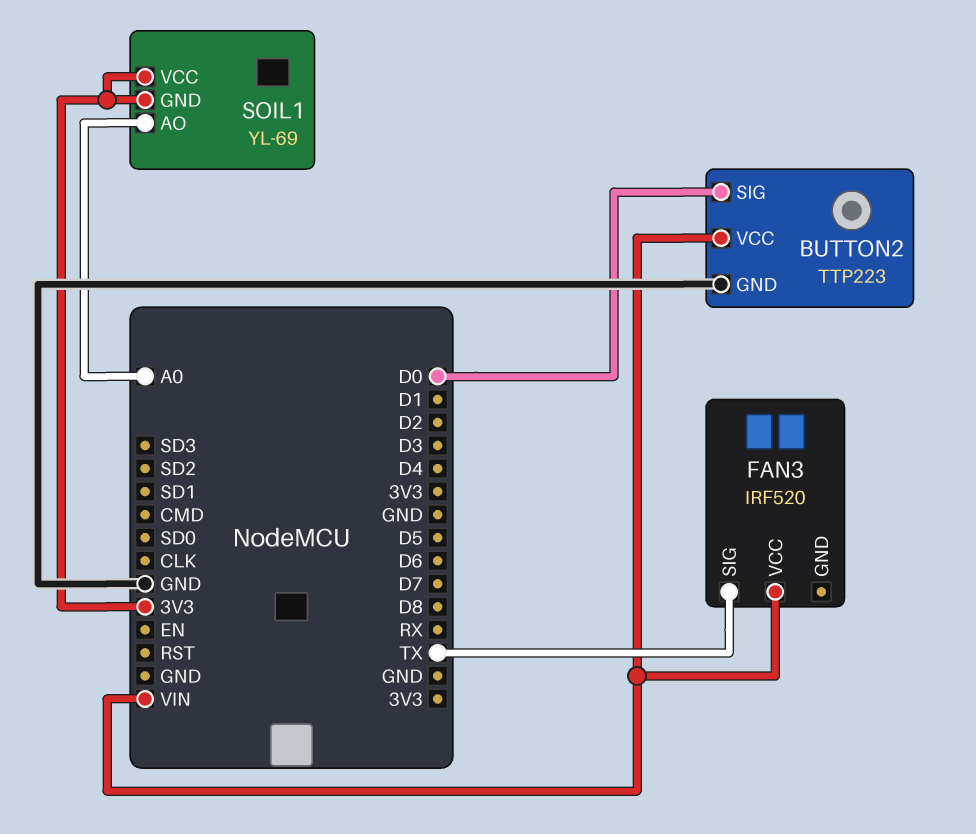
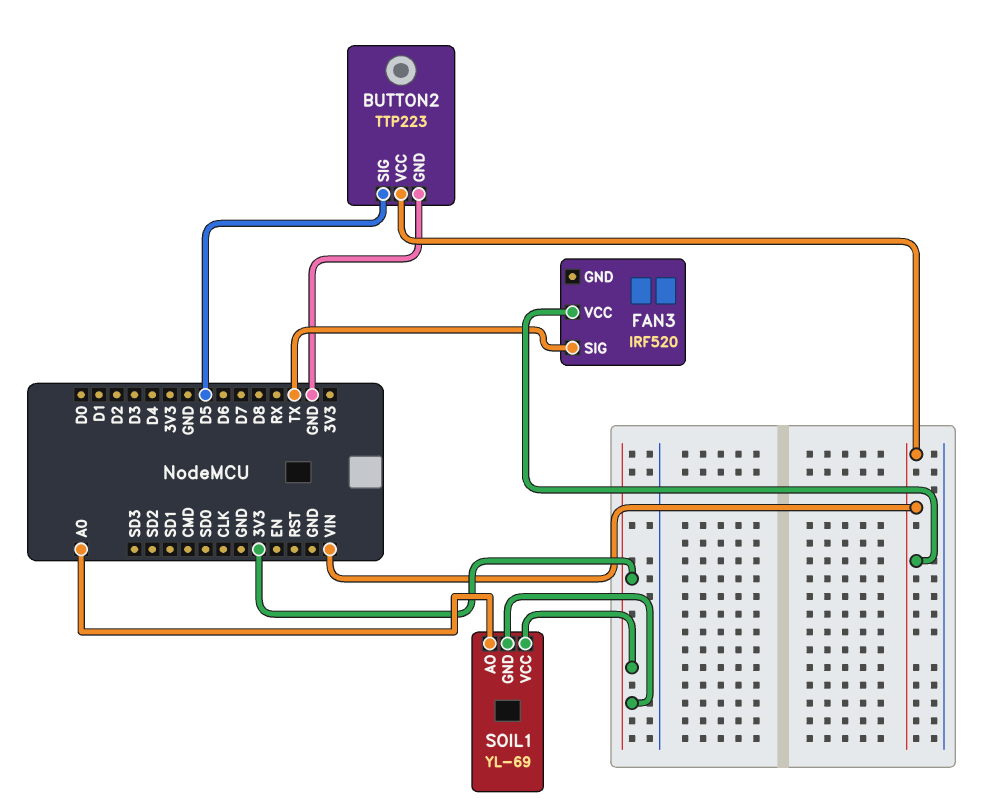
BUTTON2 pin SIG: D0 -> D5

